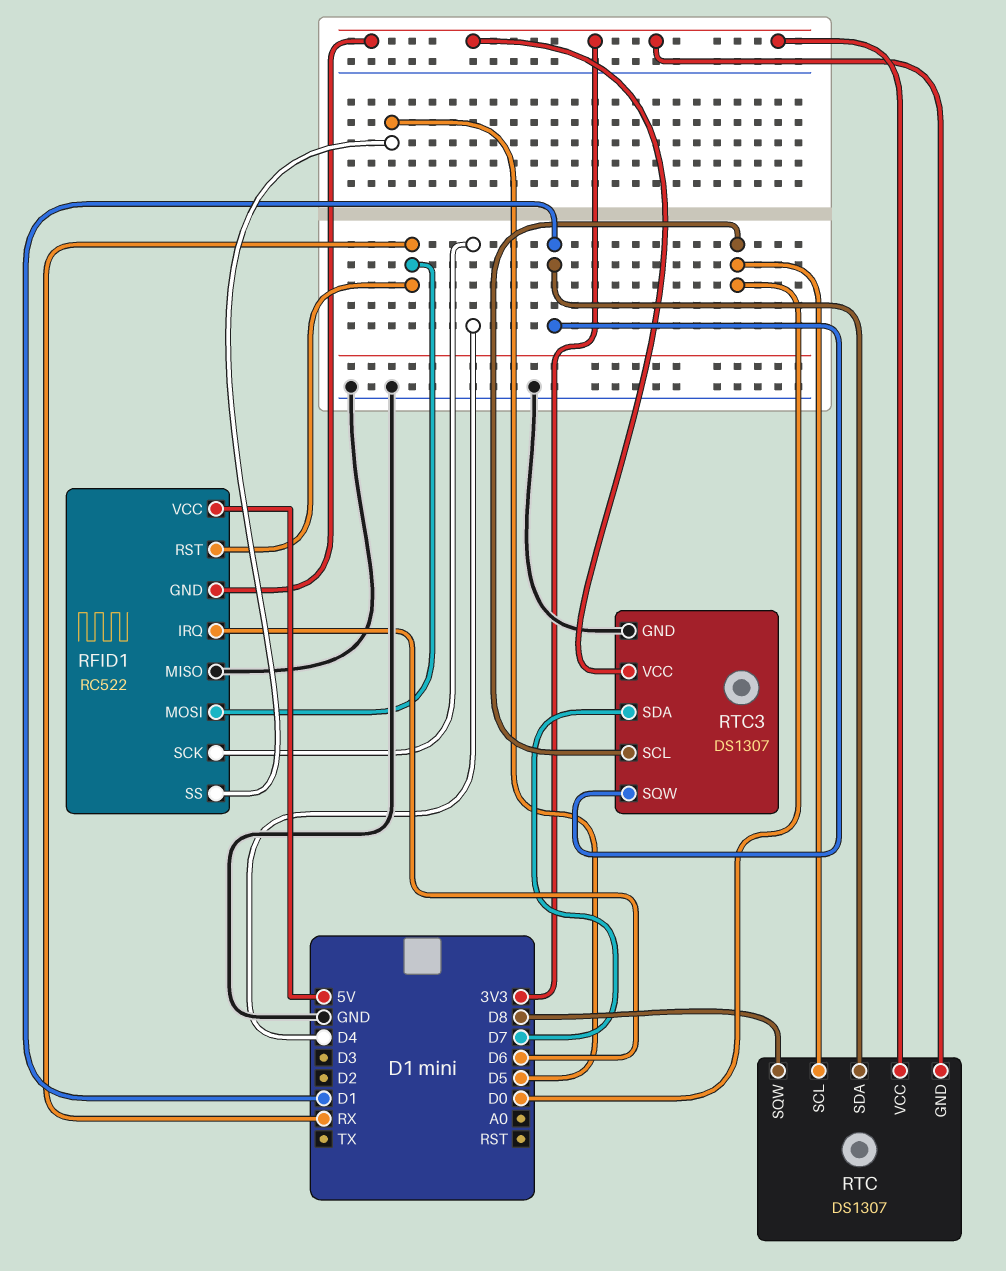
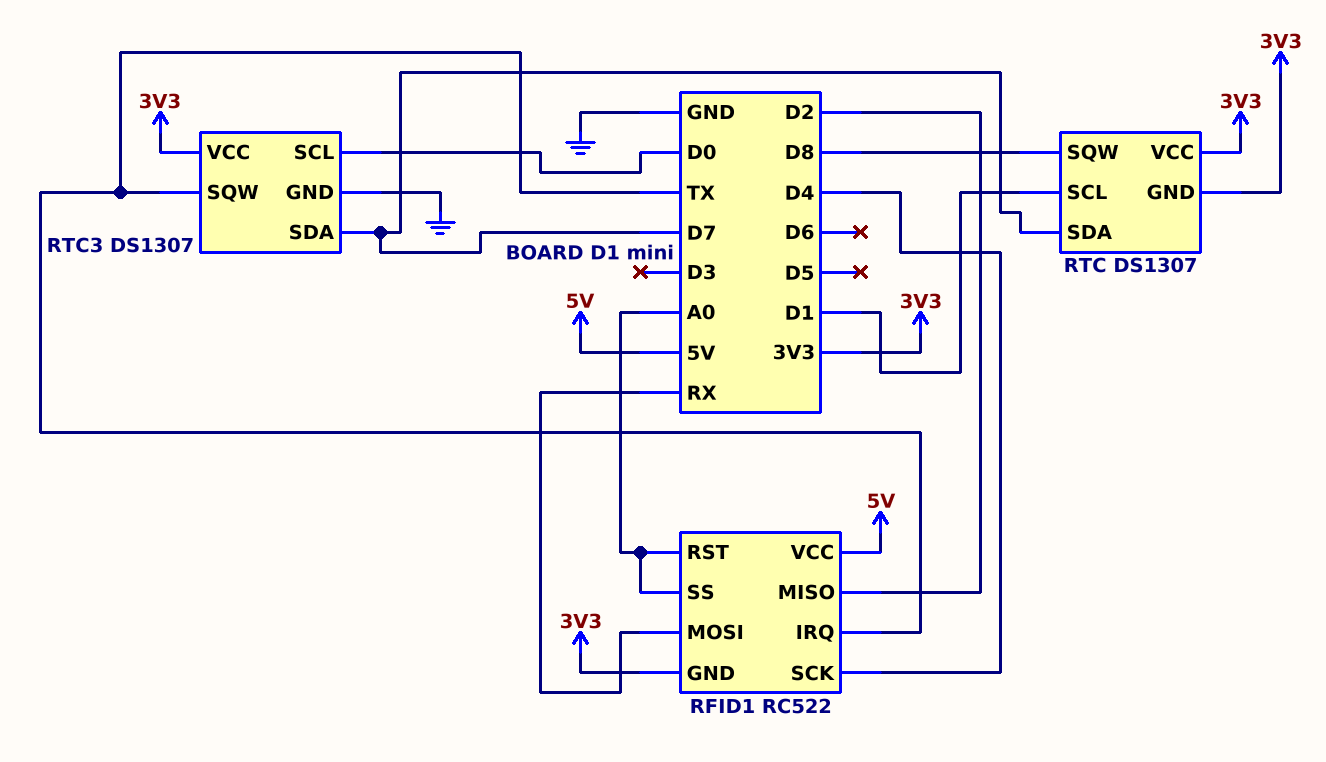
RFID1 pin IRQ: D6 -> TX
RFID1 pin MISO: GND -> D2
RFID1 pin RST: RX -> A0
RFID1 pin SS: D5 -> A0
RTC pin SCL: D0 -> D1
RTC pin SDA: D1 -> D7
RTC3 pin SQW: D1 -> TX

